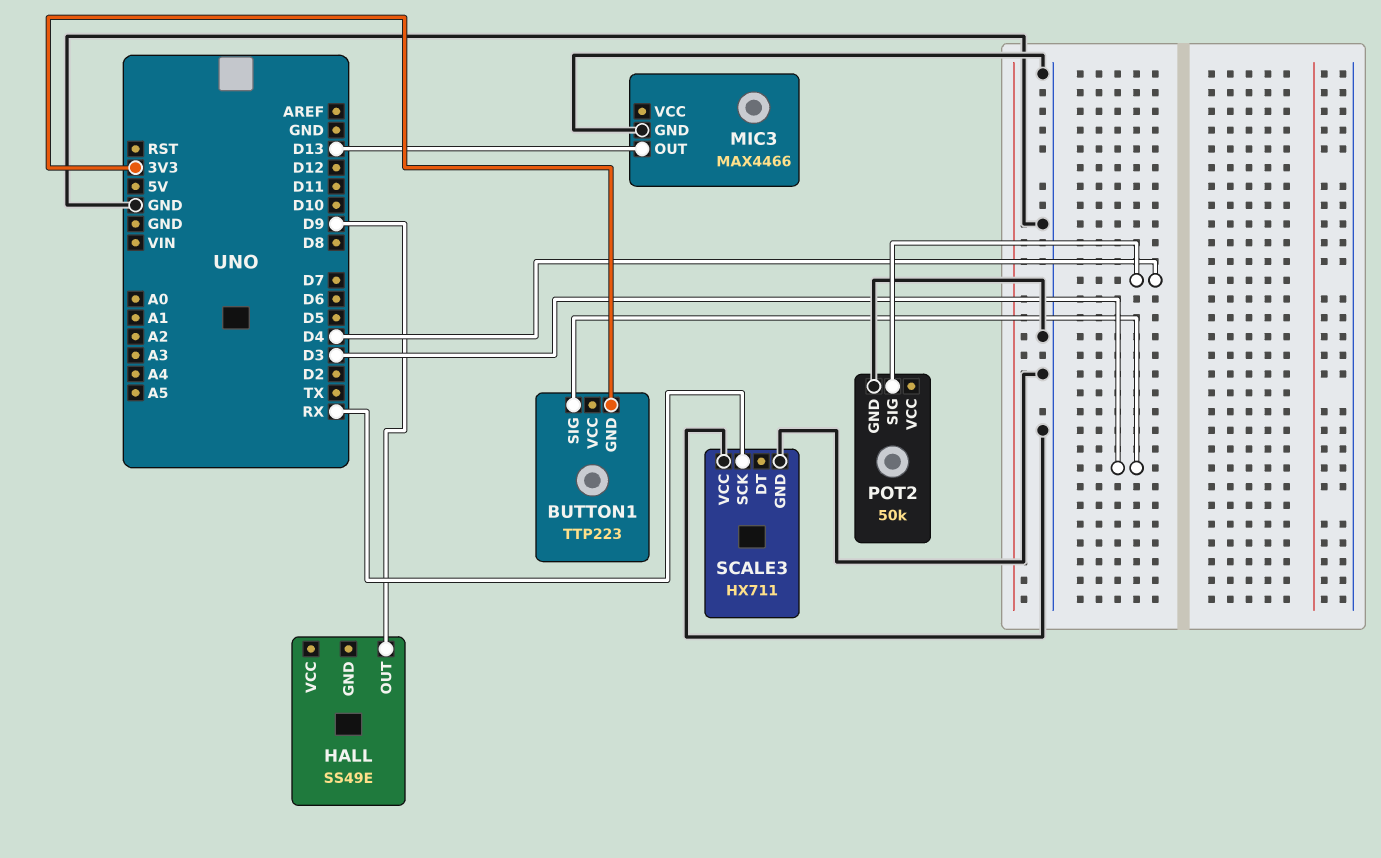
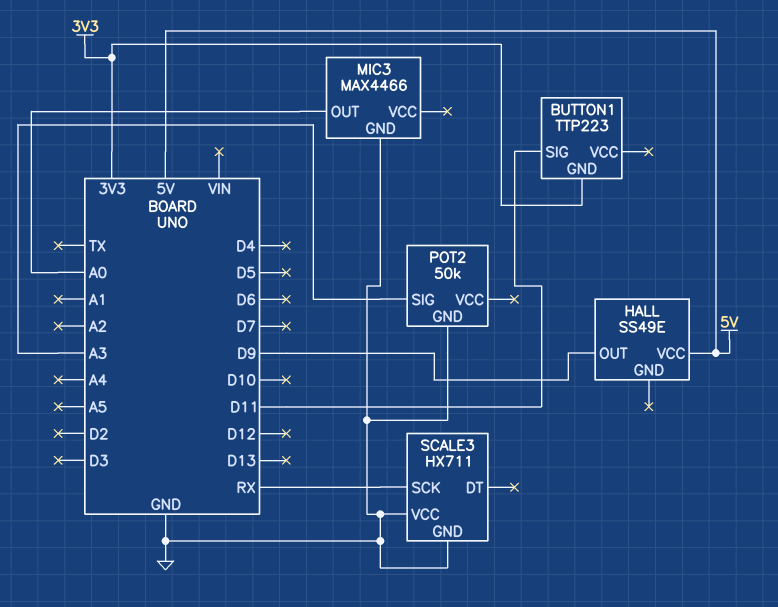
BUTTON1 pin SIG: D3 -> D11
HALL pin VCC: none -> 5V
MIC3 pin OUT: D13 -> A0
POT2 pin SIG: D4 -> A3

